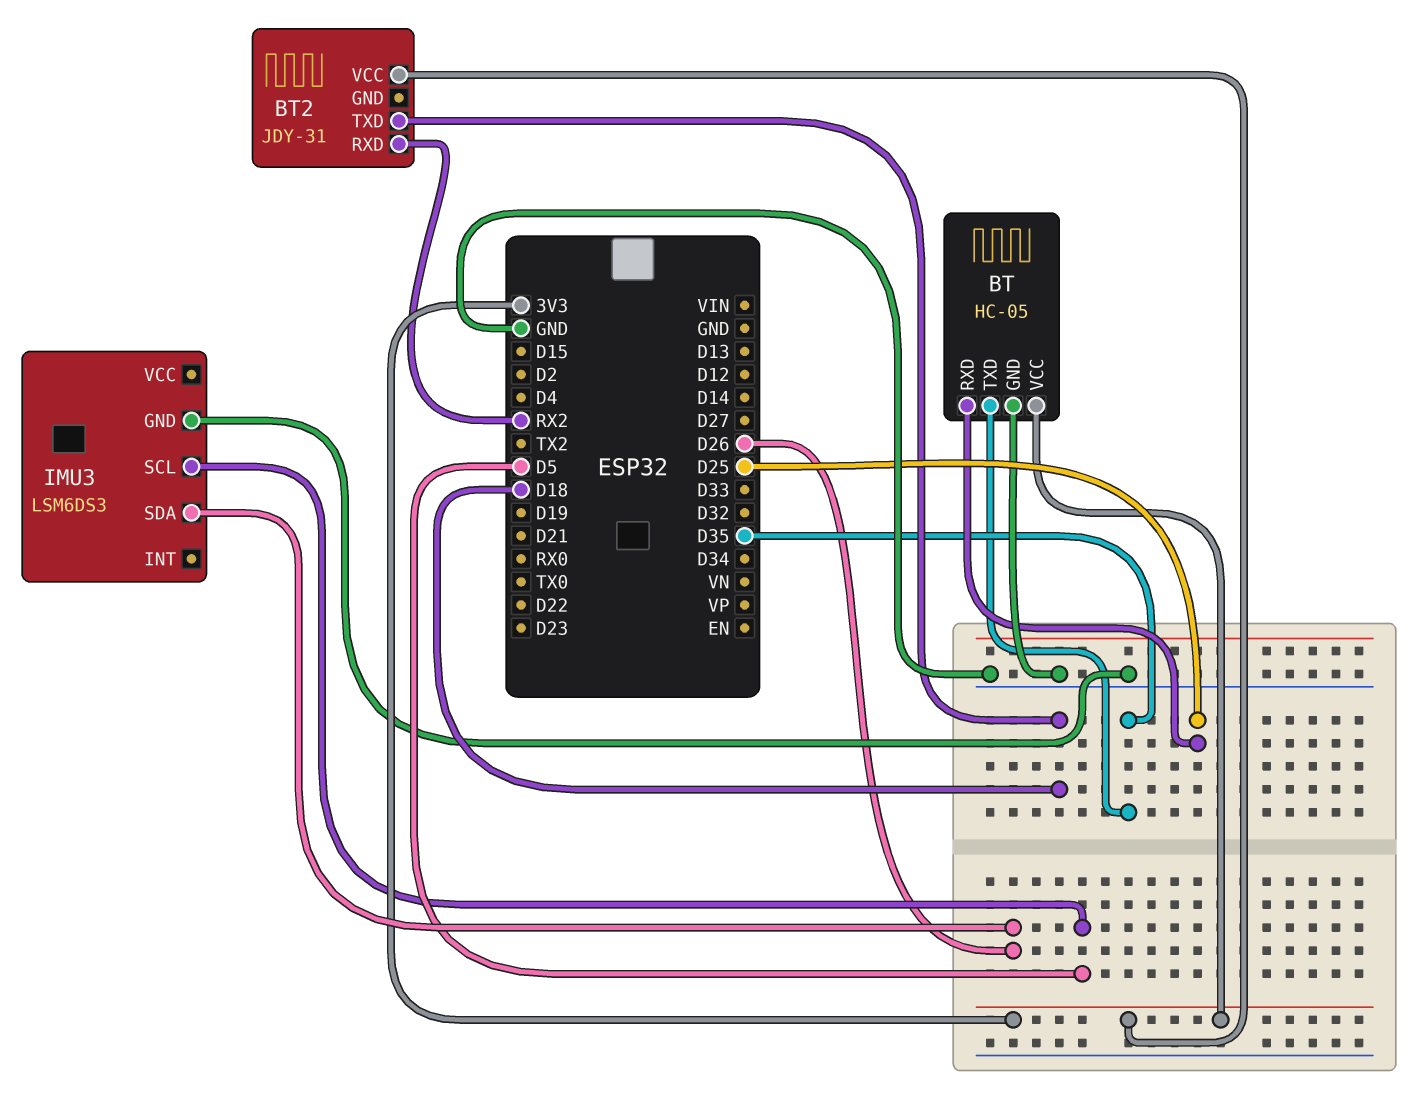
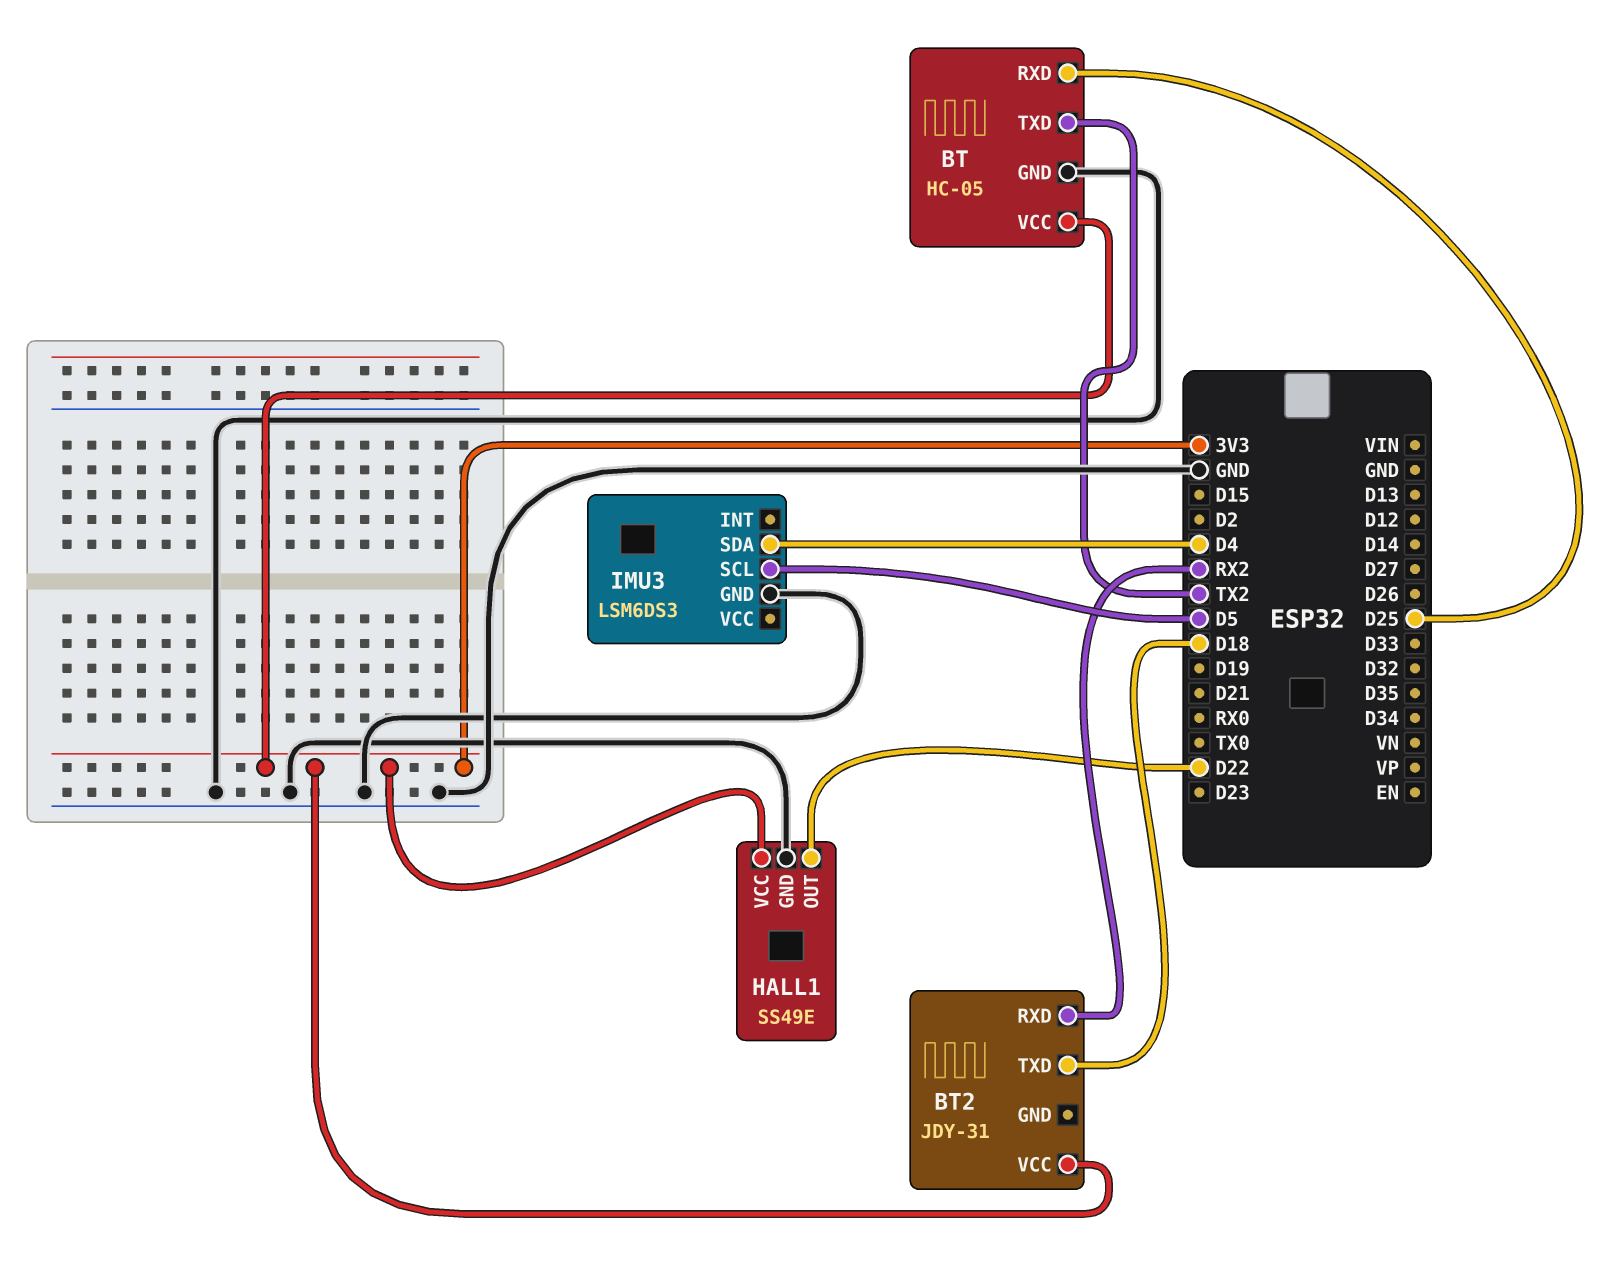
BT pin TXD: D35 -> TX2
HALL1: none -> SS49E
HALL1 pin GND: none -> GND
HALL1 pin OUT: none -> D22
HALL1 pin VCC: none -> 3V3
IMU3 pin SDA: D26 -> D4

